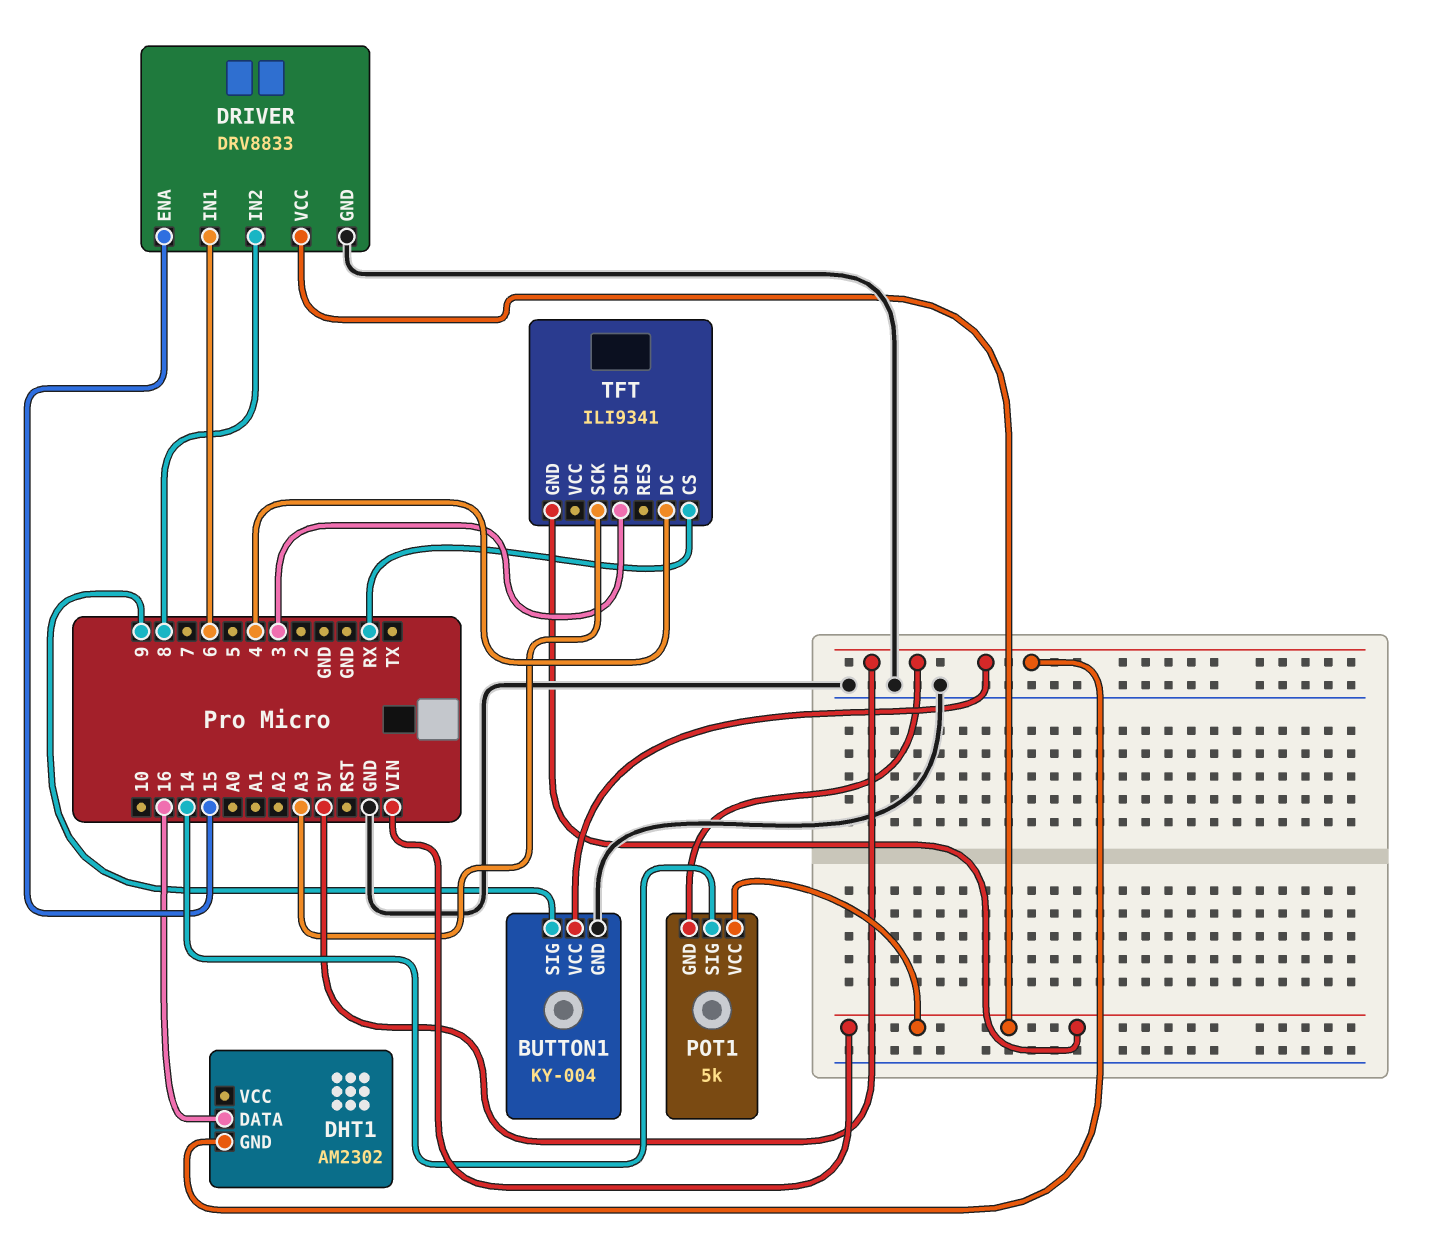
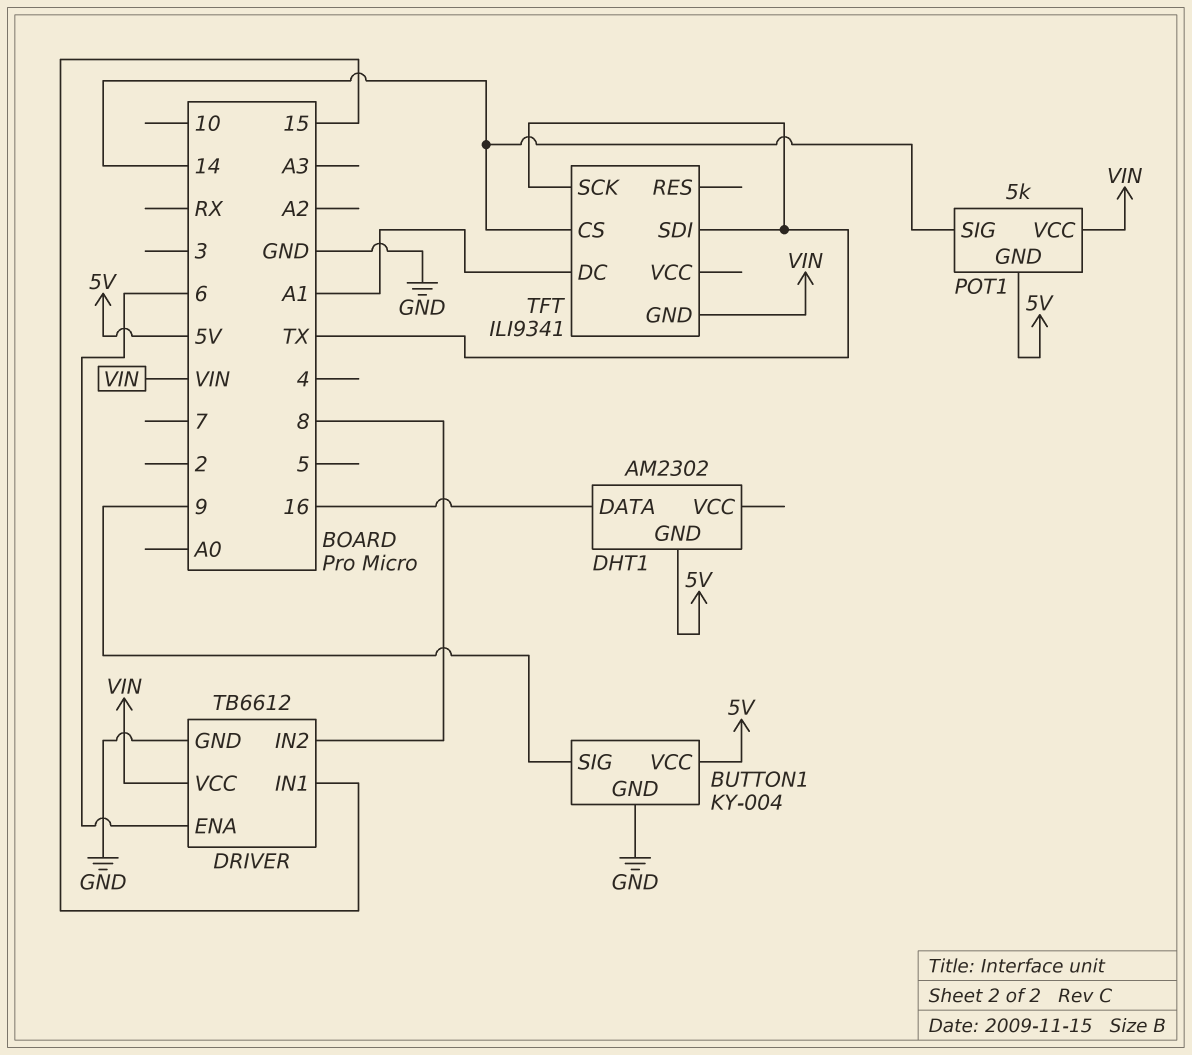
DRIVER: DRV8833 -> TB6612
DRIVER pin ENA: 15 -> 6
DRIVER pin IN1: 6 -> 15
TFT pin CS: RX -> 14
TFT pin DC: 4 -> A1
TFT pin SCK: A3 -> TX
TFT pin SDI: 3 -> TX

